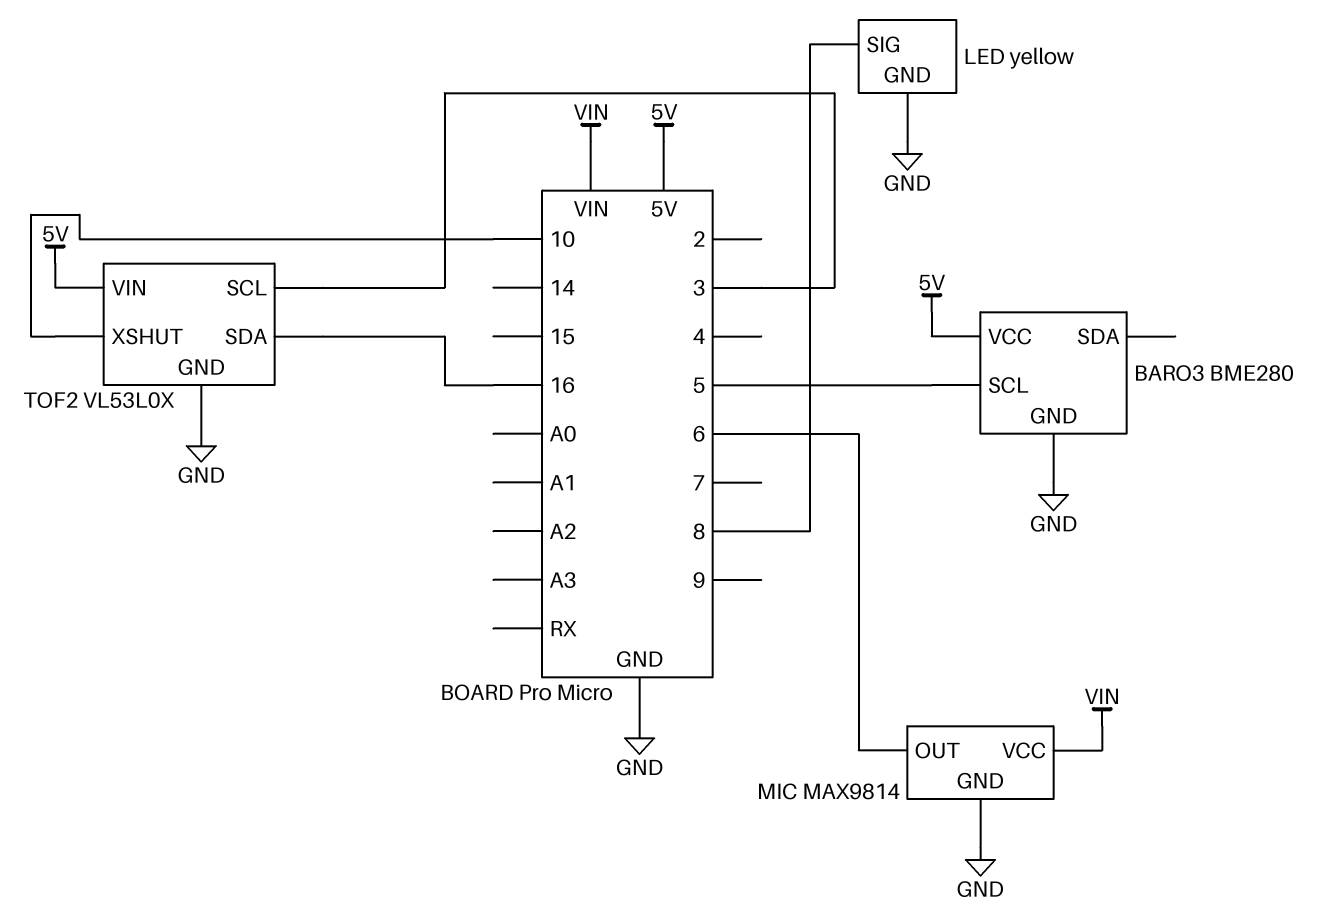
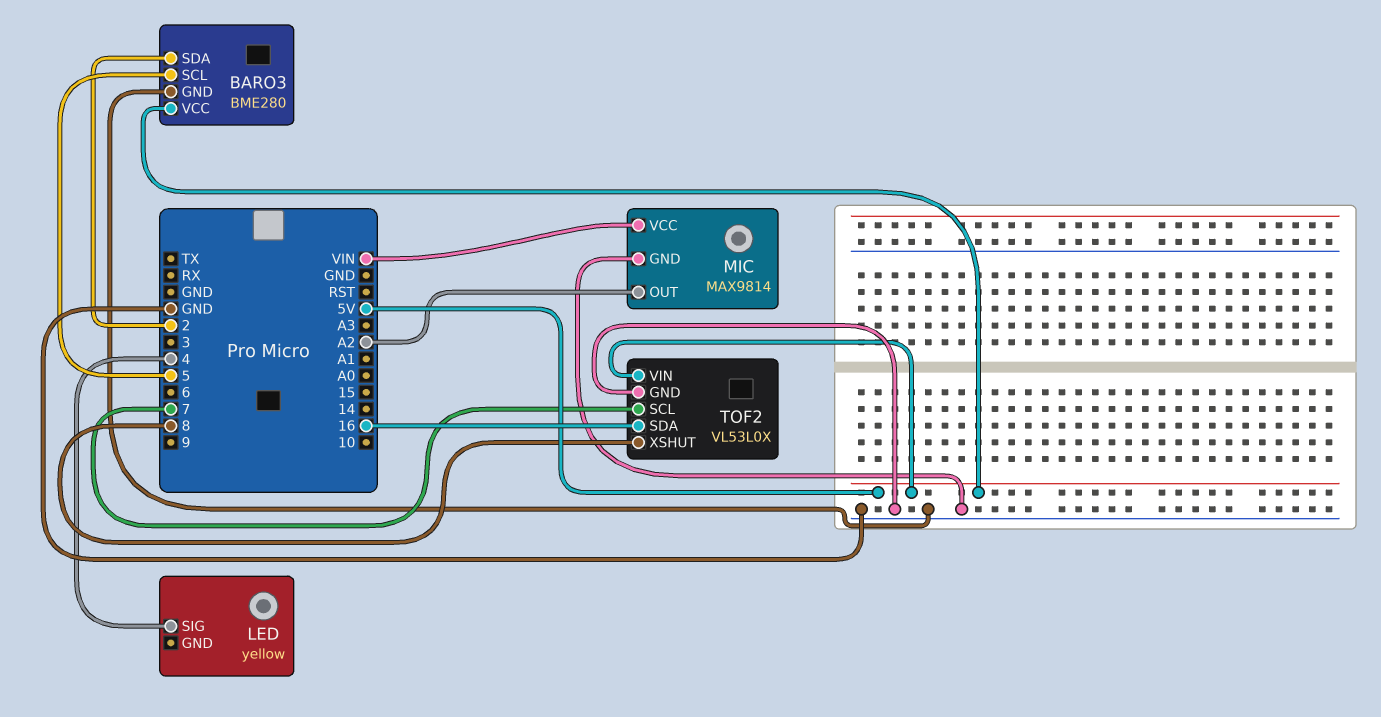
BARO3 pin SDA: none -> 2
LED pin GND: GND -> none
LED pin SIG: 8 -> 4
MIC pin OUT: 6 -> A2
TOF2 pin SCL: 3 -> 7
TOF2 pin XSHUT: 10 -> 8

